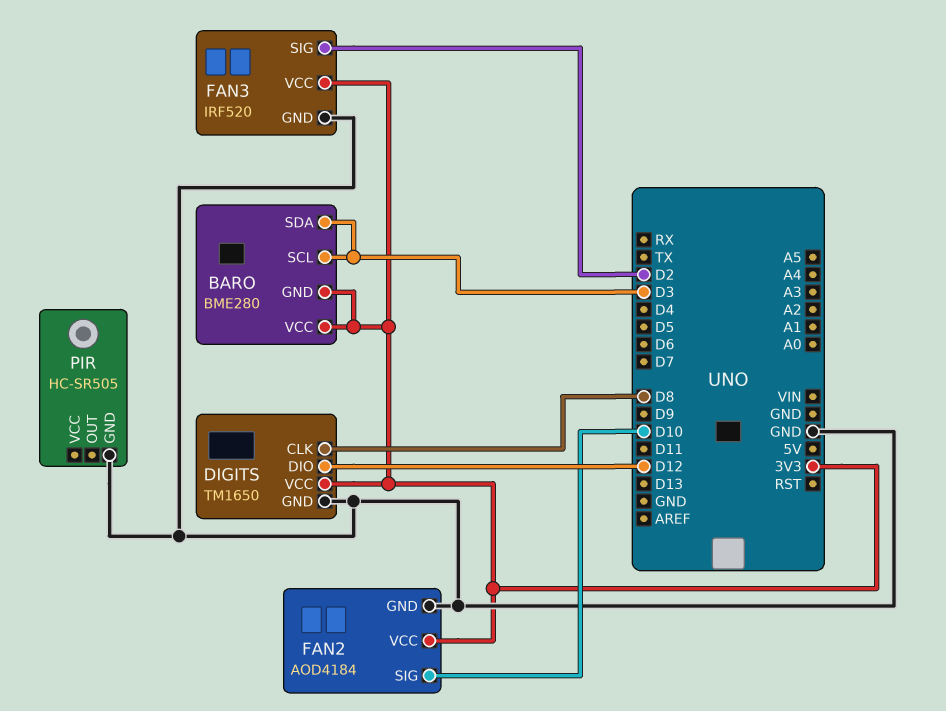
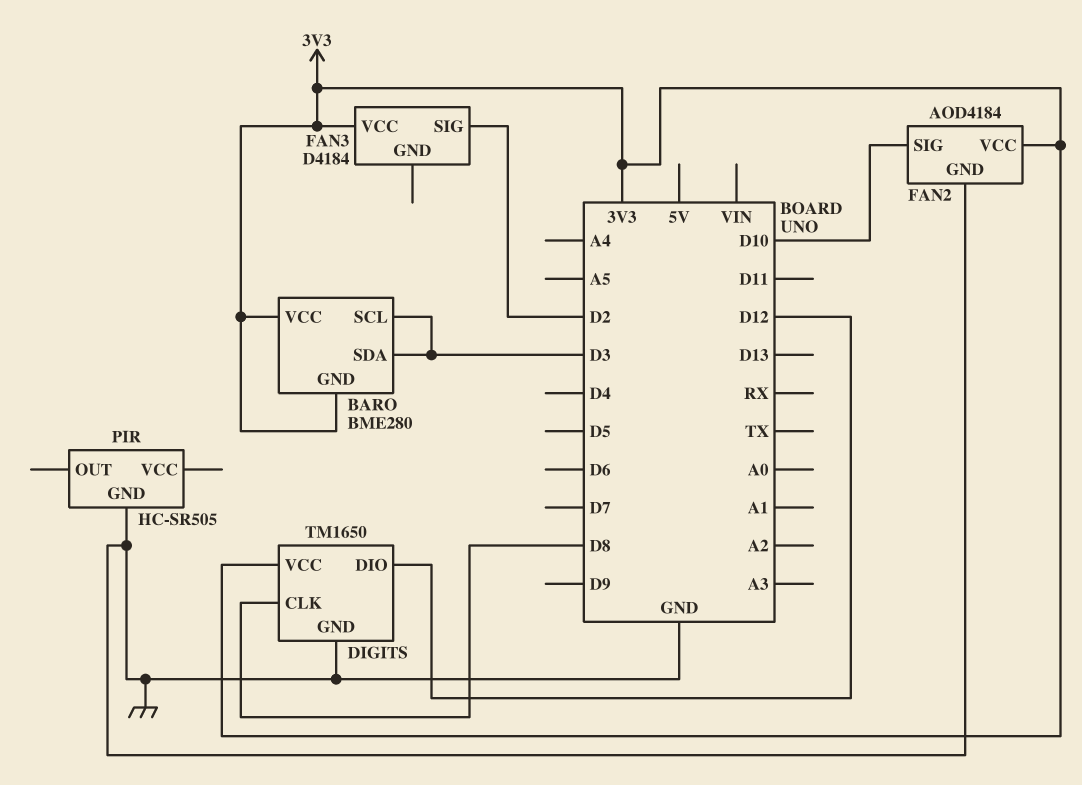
FAN3: IRF520 -> D4184
FAN3 pin GND: GND -> none

